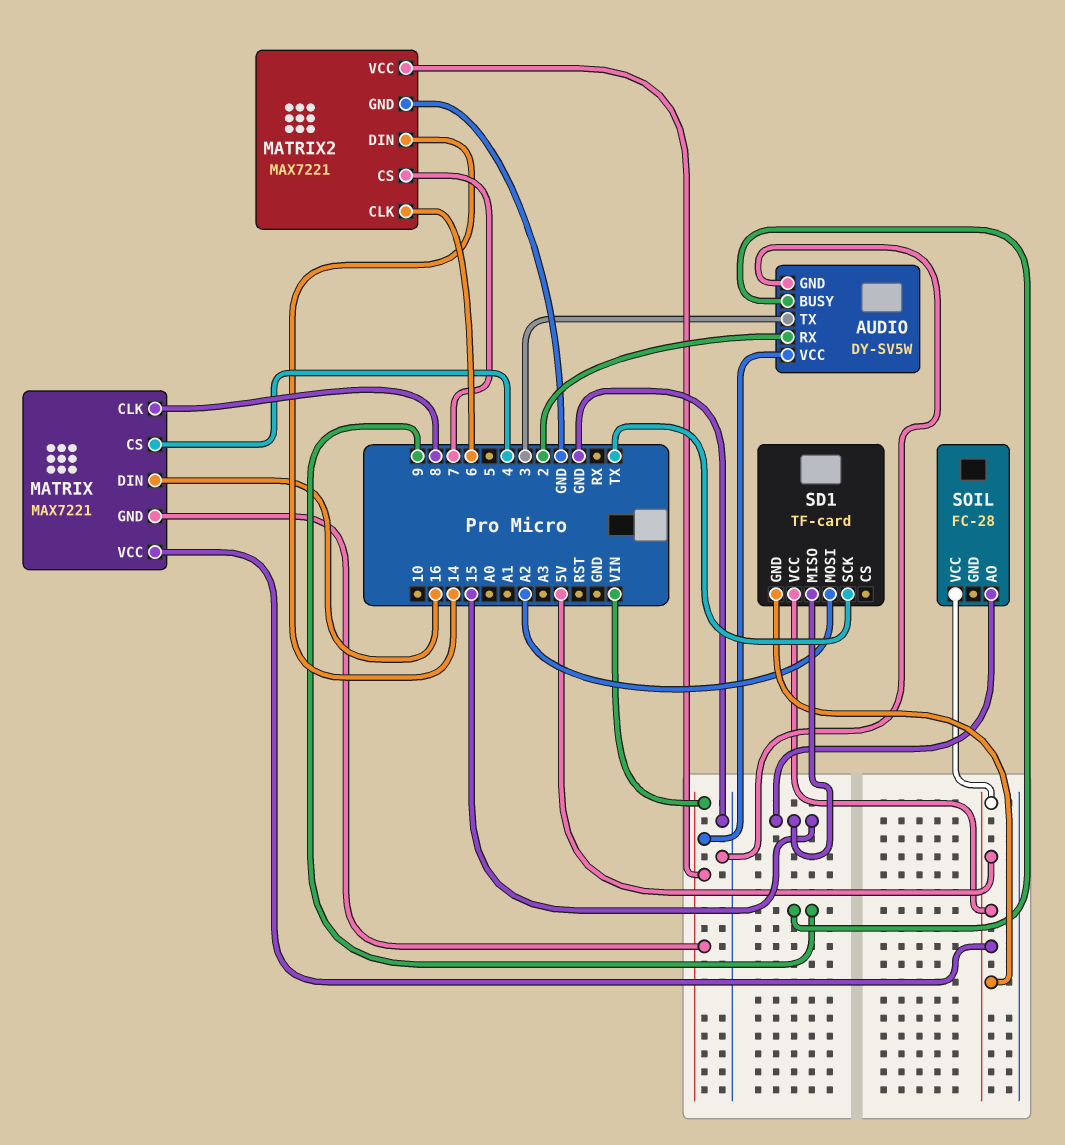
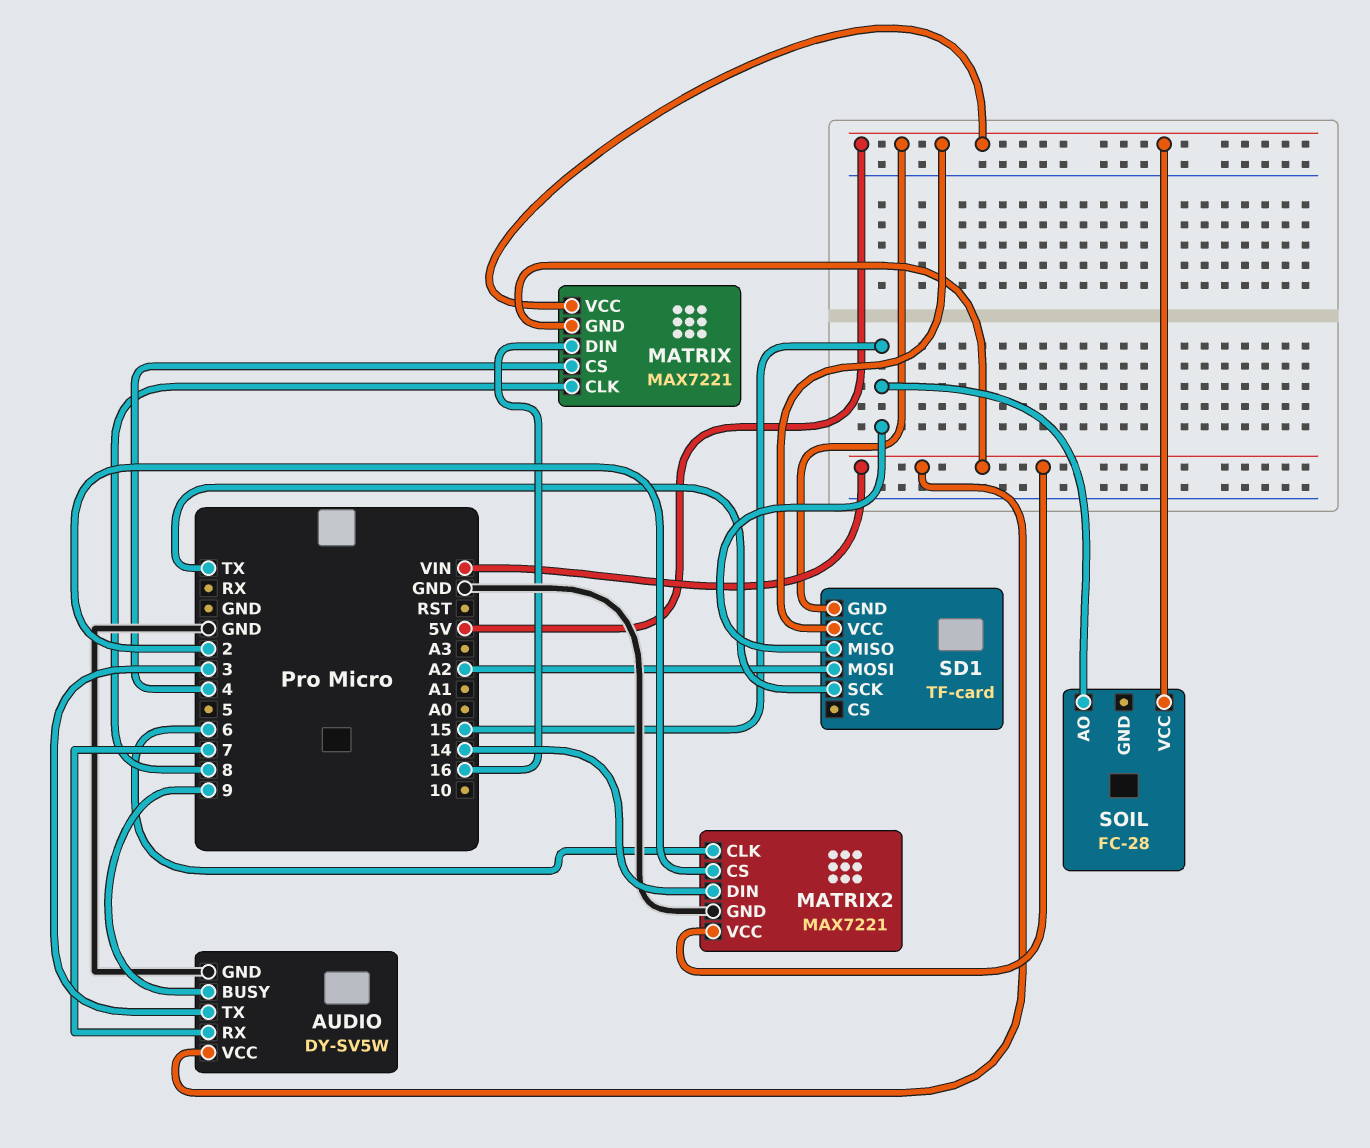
AUDIO pin RX: 2 -> 7
MATRIX2 pin CS: 7 -> 2

